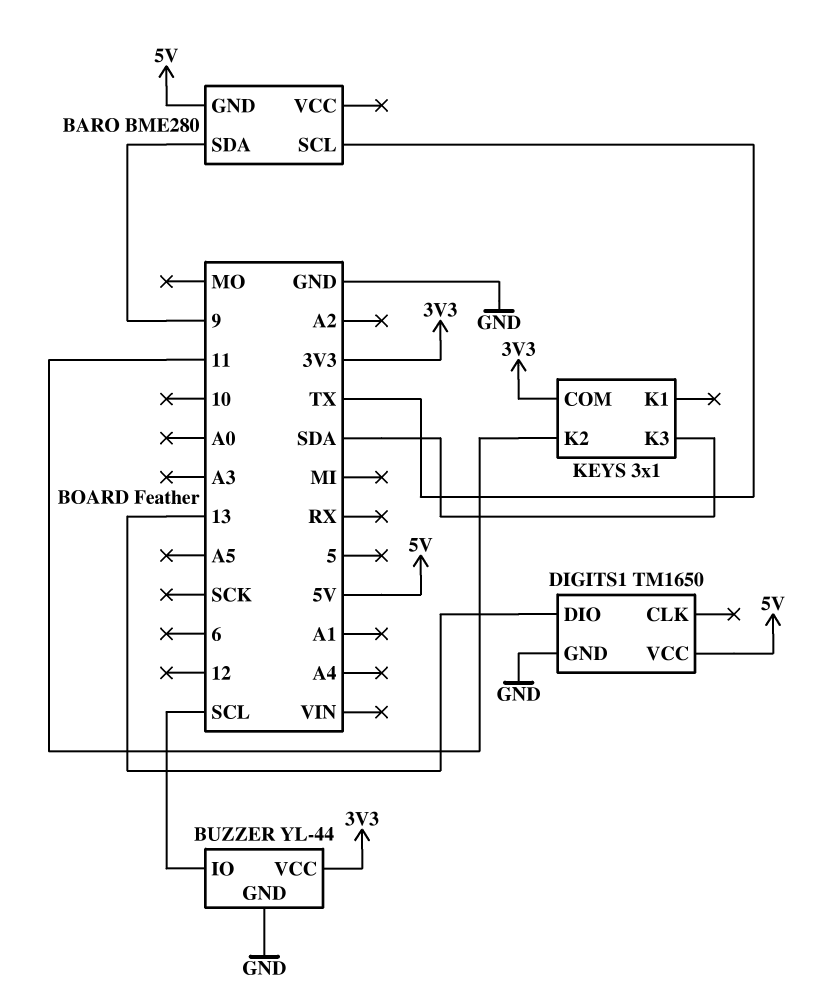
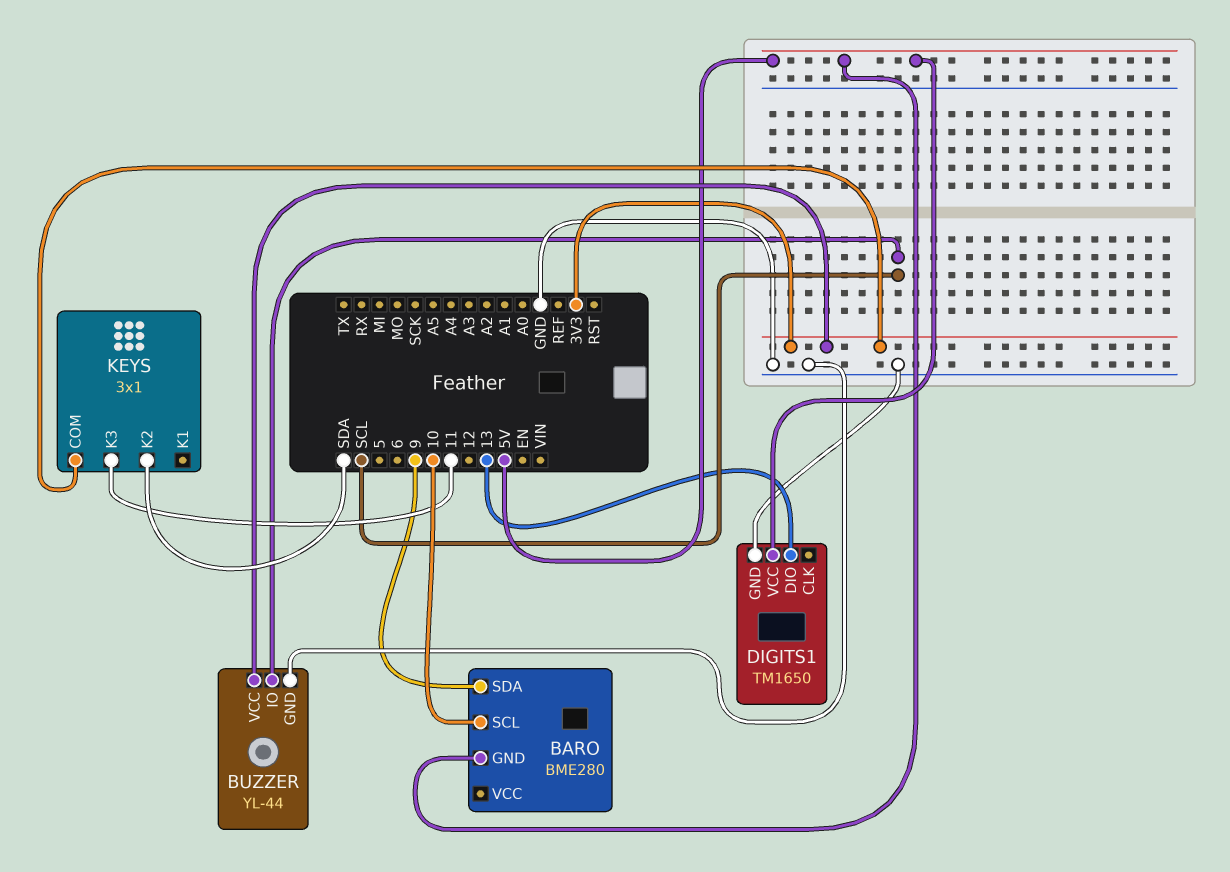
BARO pin SCL: TX -> 10
KEYS pin K2: 11 -> SDA
KEYS pin K3: SDA -> 11

